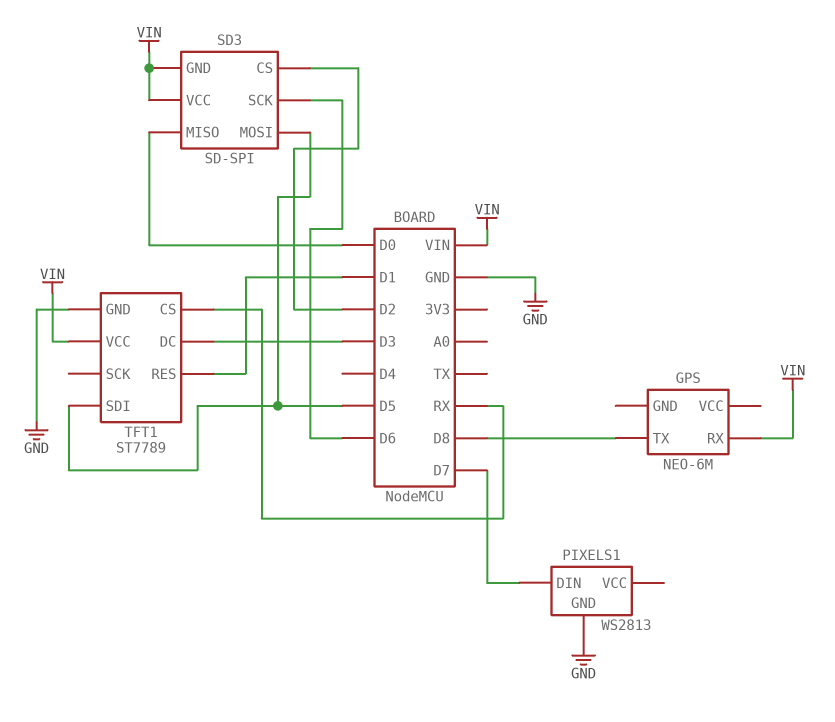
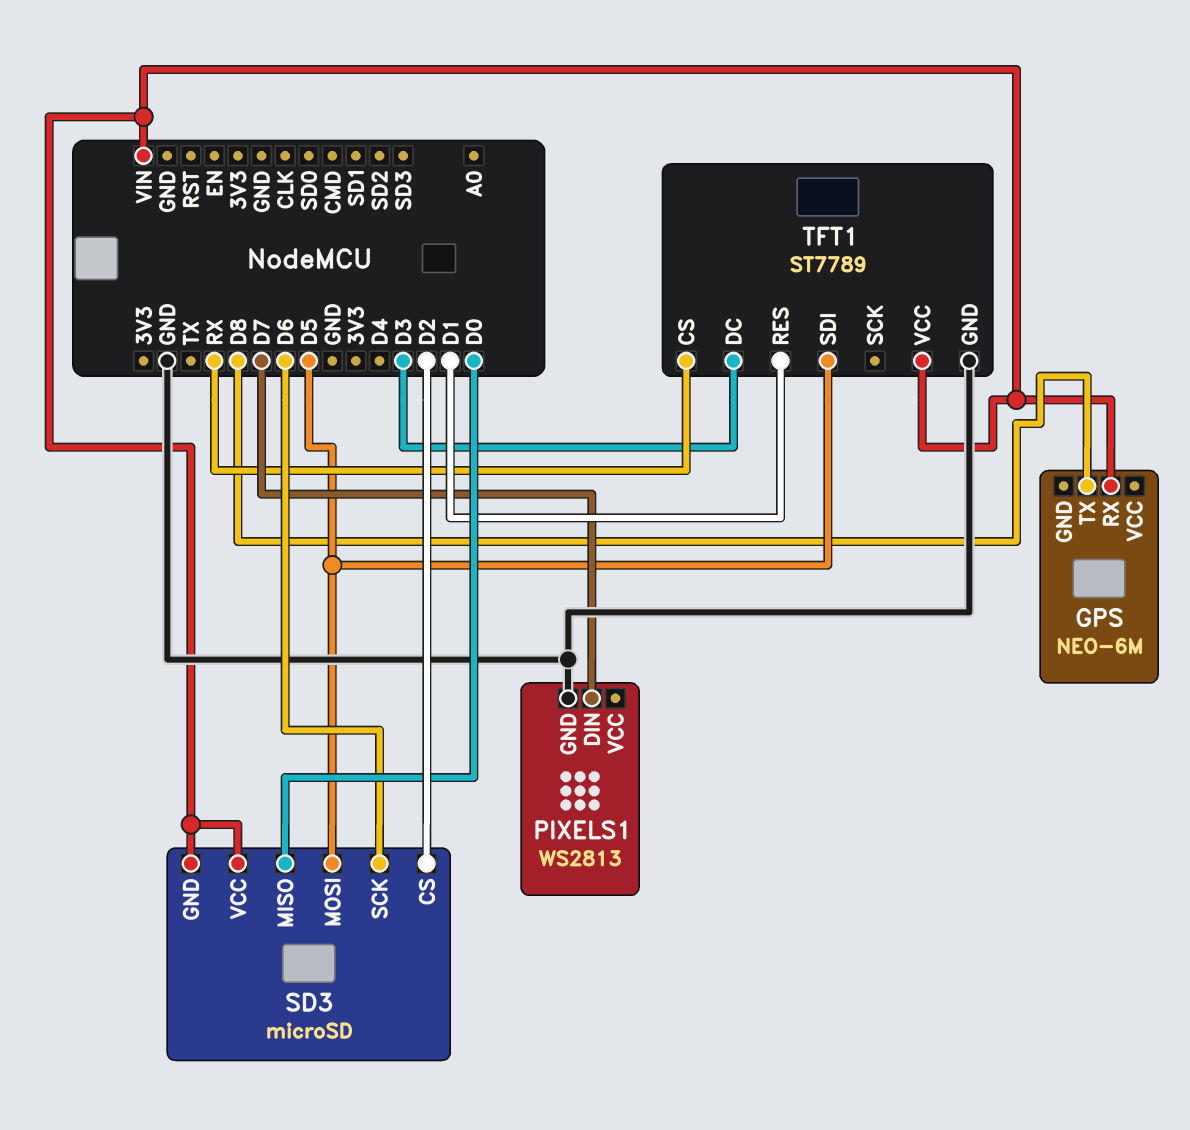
SD3: SD-SPI -> microSD

